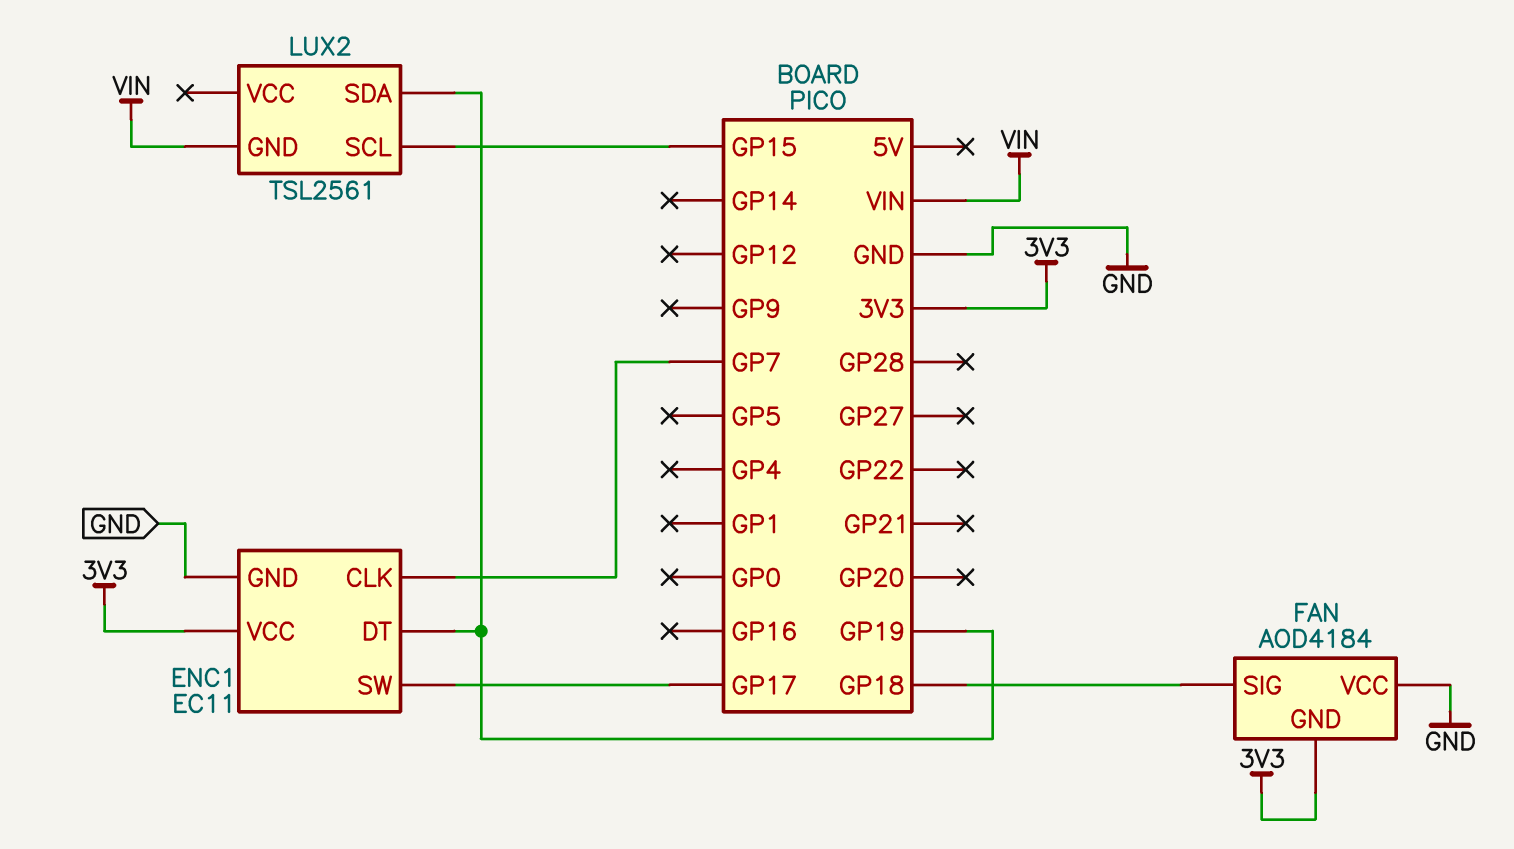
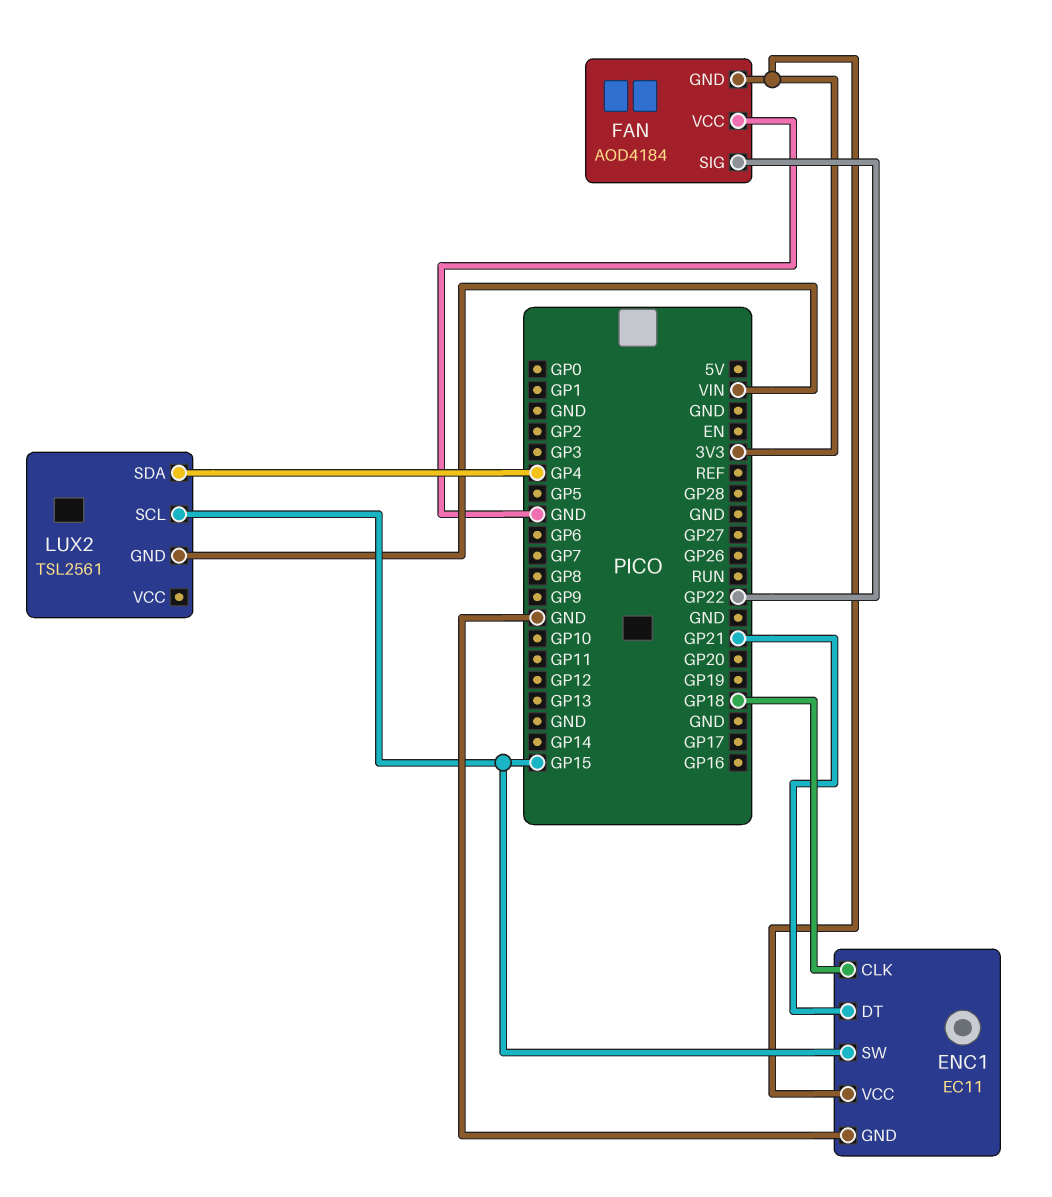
ENC1 pin CLK: GP7 -> GP18
ENC1 pin DT: GP19 -> GP21
ENC1 pin SW: GP17 -> GP15
FAN pin SIG: GP18 -> GP22
LUX2 pin SDA: GP19 -> GP4

